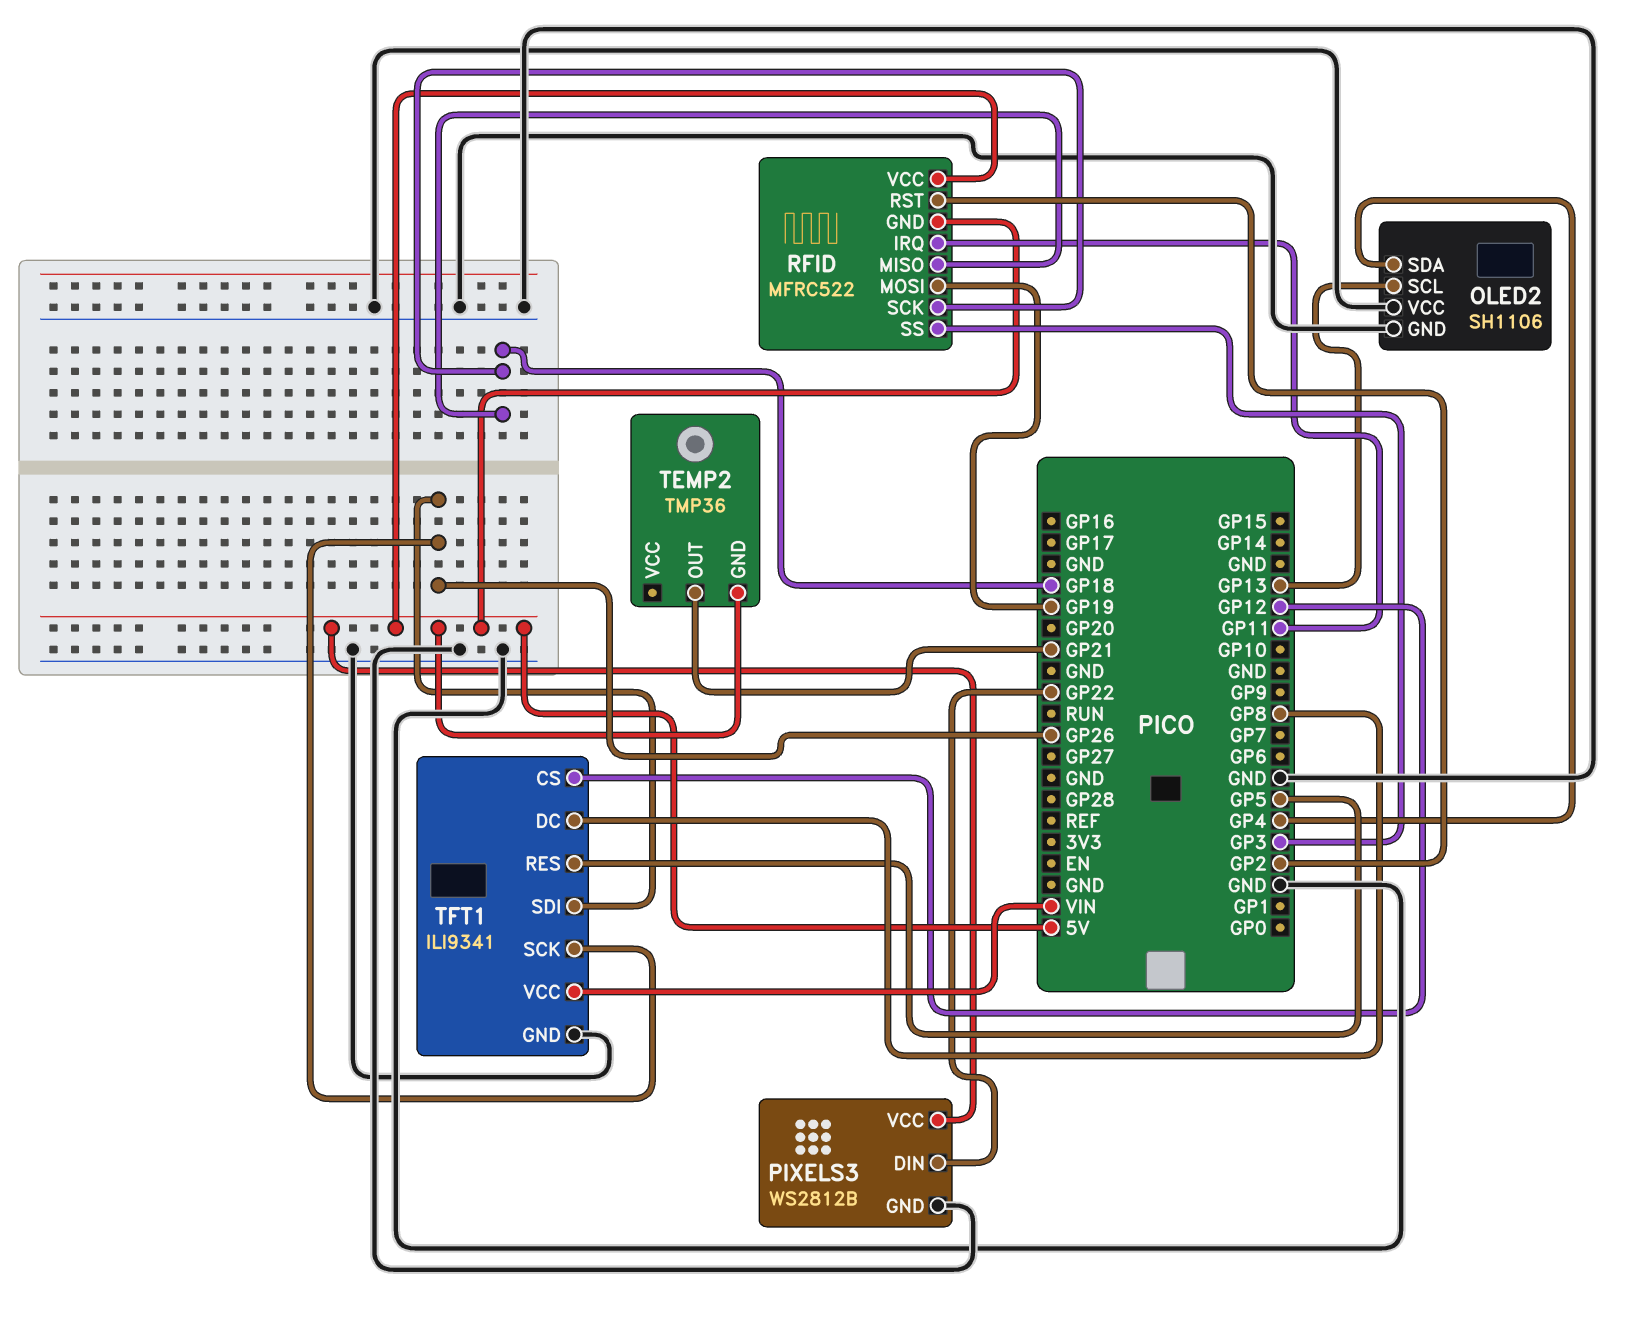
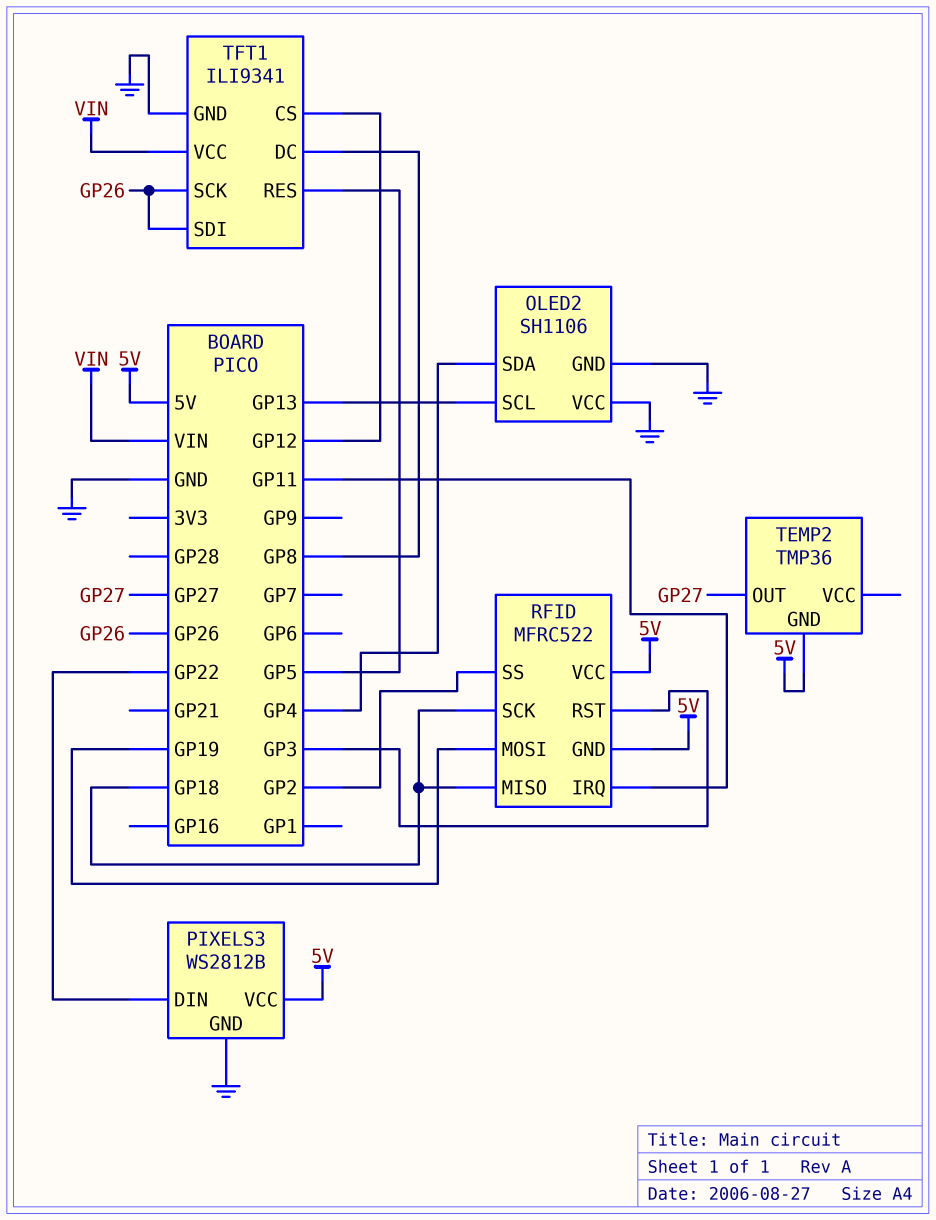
RFID pin RST: GP2 -> GP3
RFID pin SS: GP3 -> GP2
TEMP2 pin OUT: GP21 -> GP27

